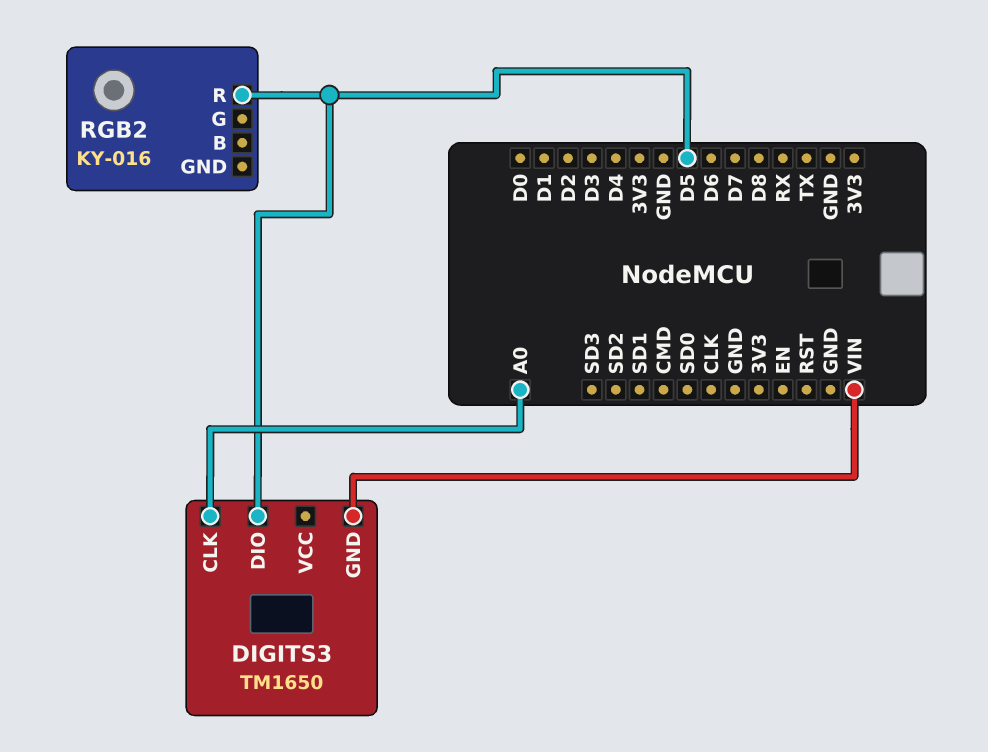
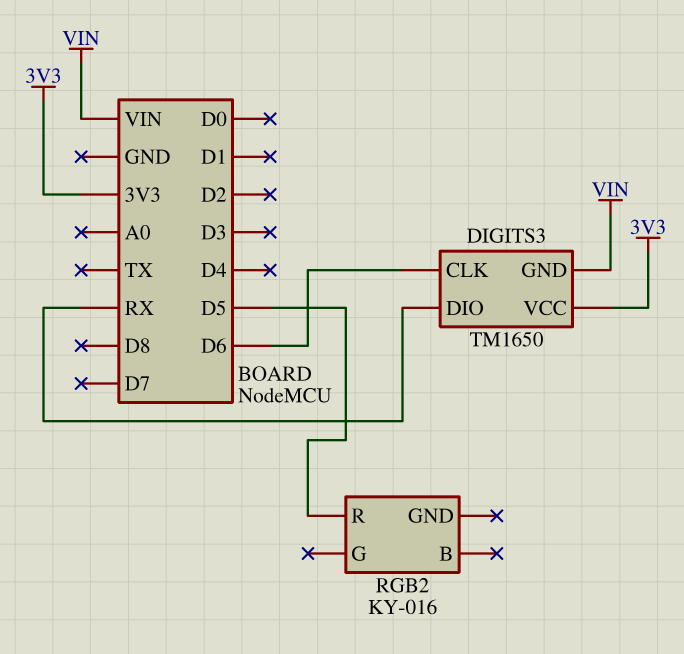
DIGITS3 pin CLK: A0 -> D6
DIGITS3 pin DIO: D5 -> RX
DIGITS3 pin VCC: none -> 3V3

